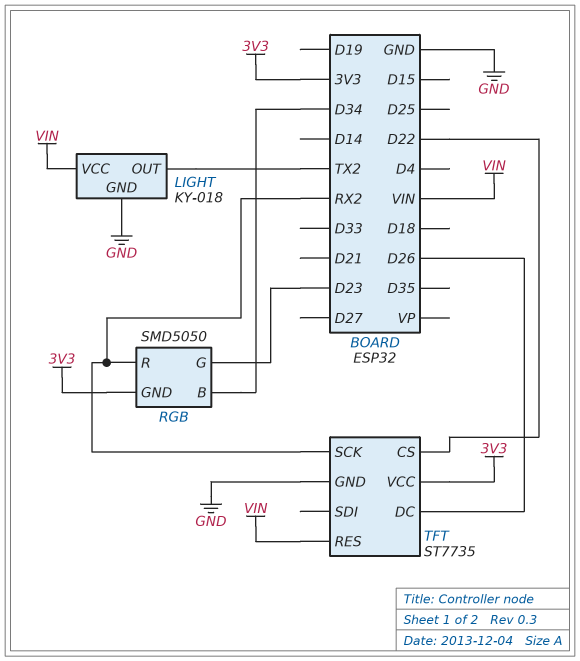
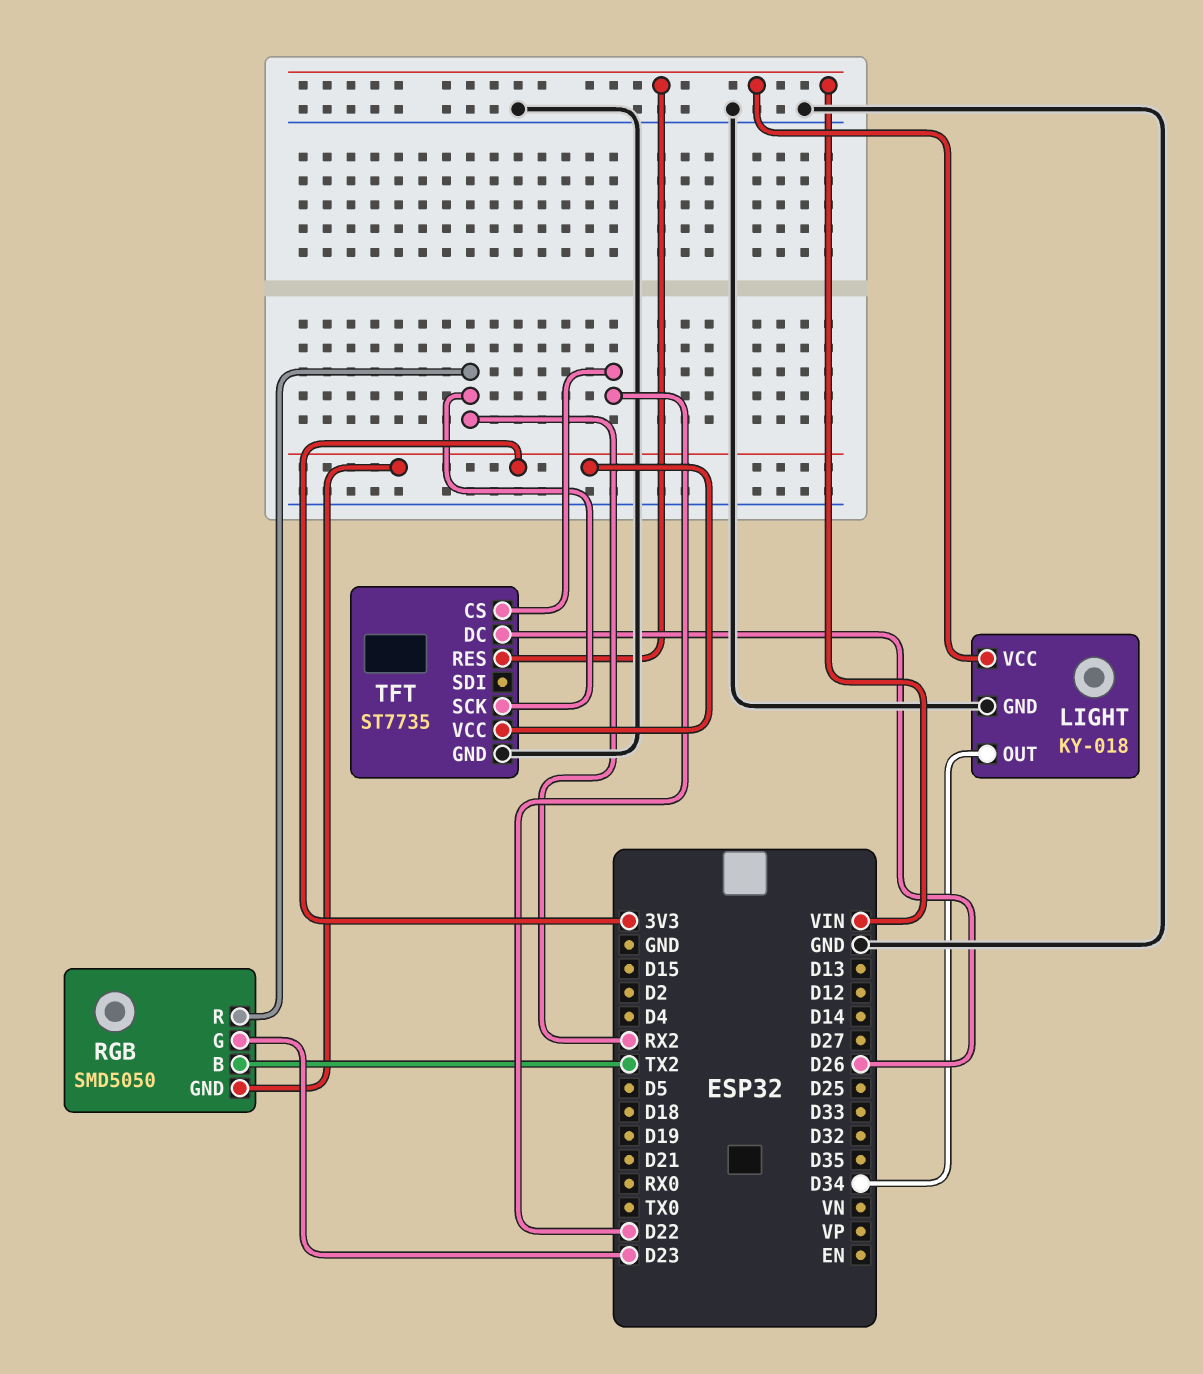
LIGHT pin OUT: TX2 -> D34
RGB pin B: D34 -> TX2

